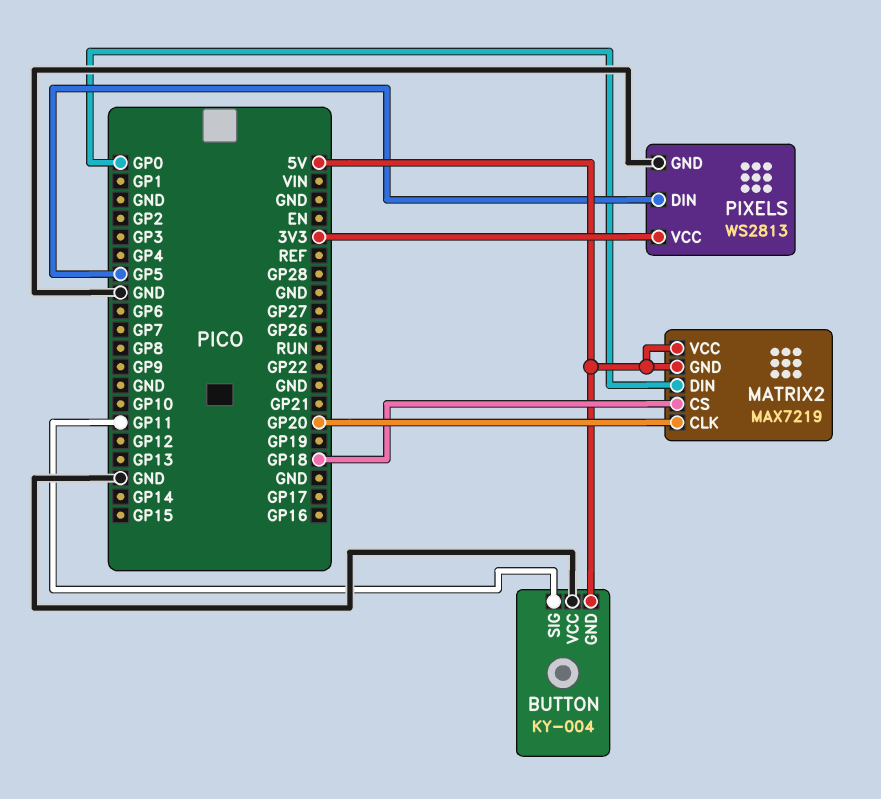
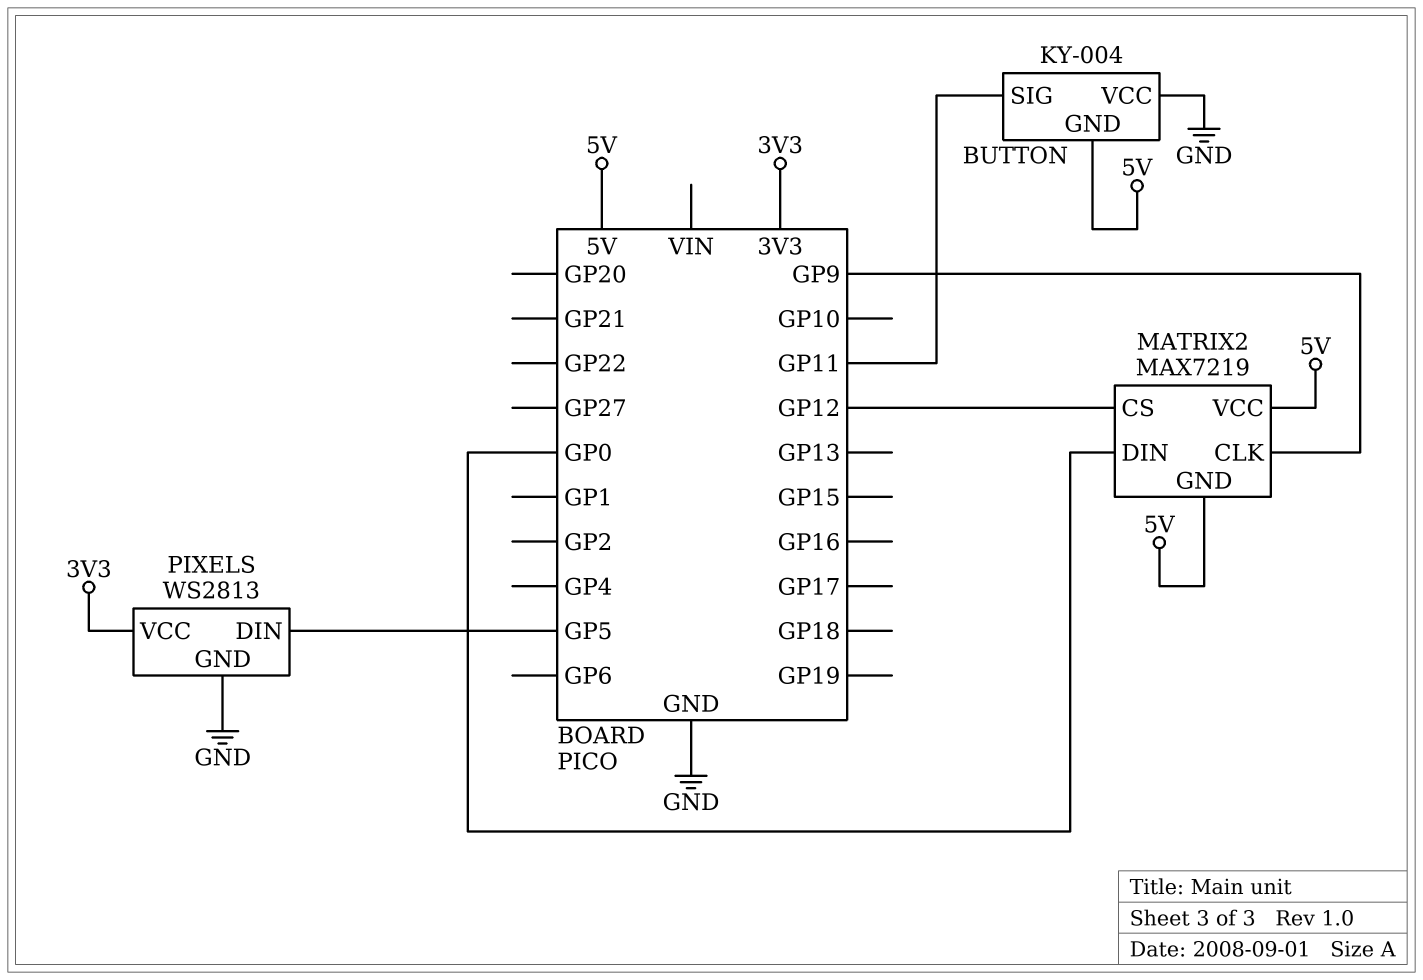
MATRIX2 pin CLK: GP20 -> GP9
MATRIX2 pin CS: GP18 -> GP12

